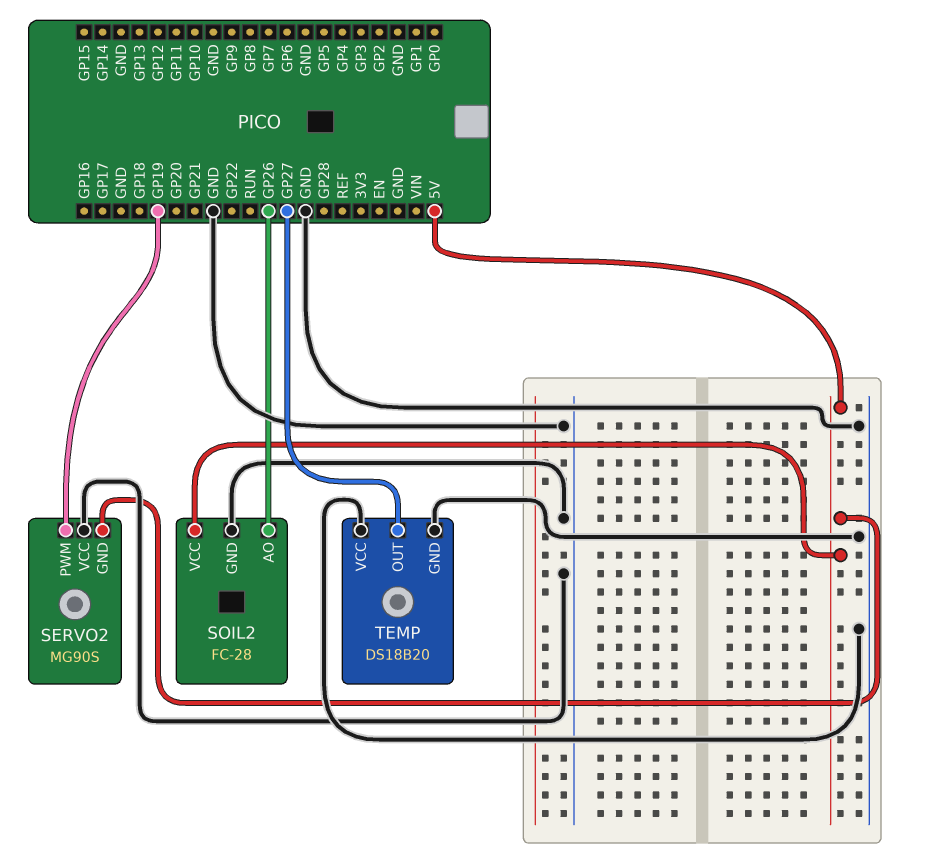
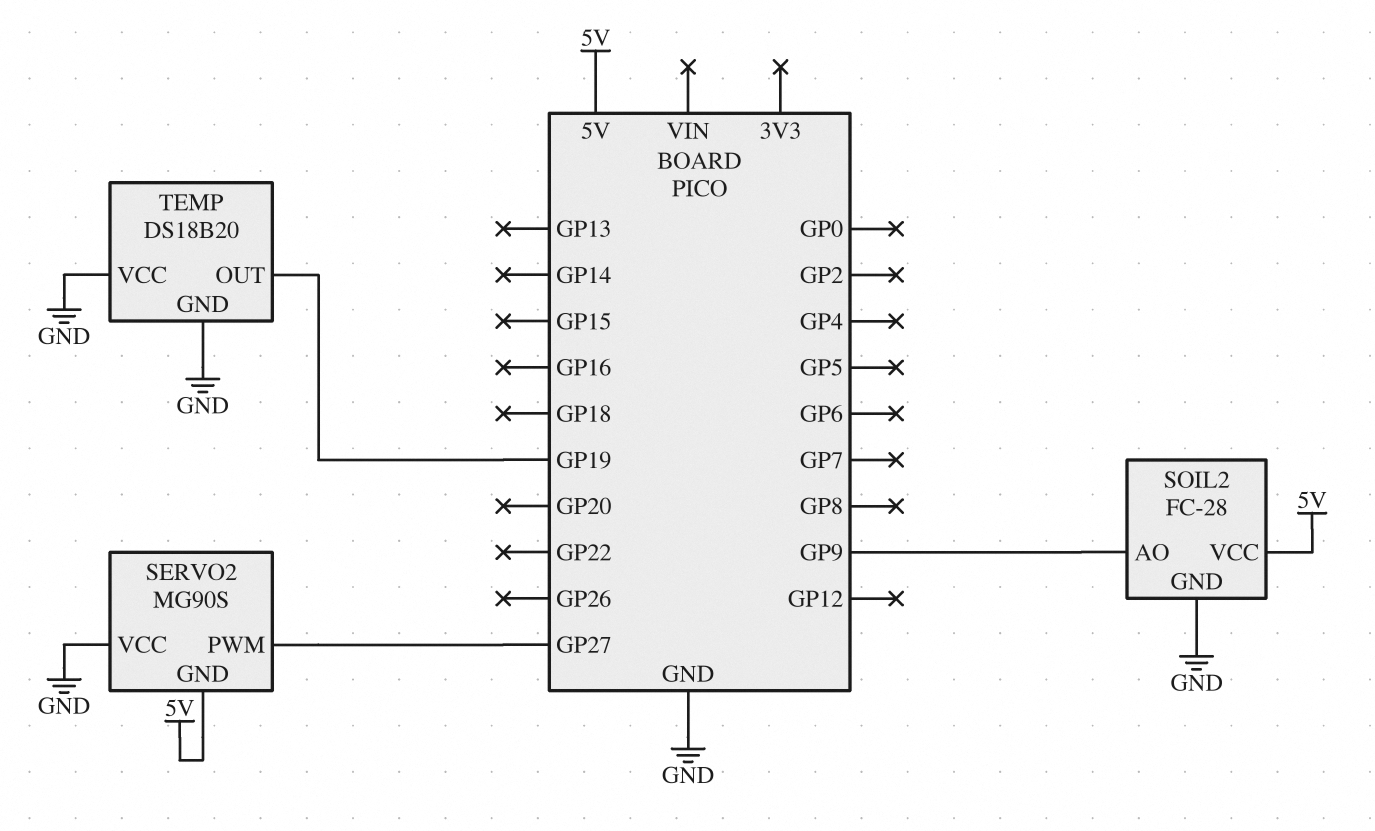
SERVO2 pin PWM: GP19 -> GP27
SOIL2 pin AO: GP26 -> GP9
TEMP pin OUT: GP27 -> GP19

